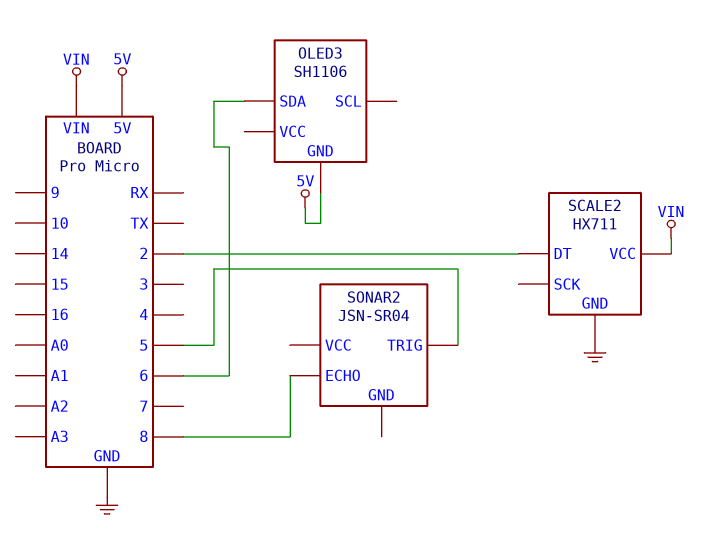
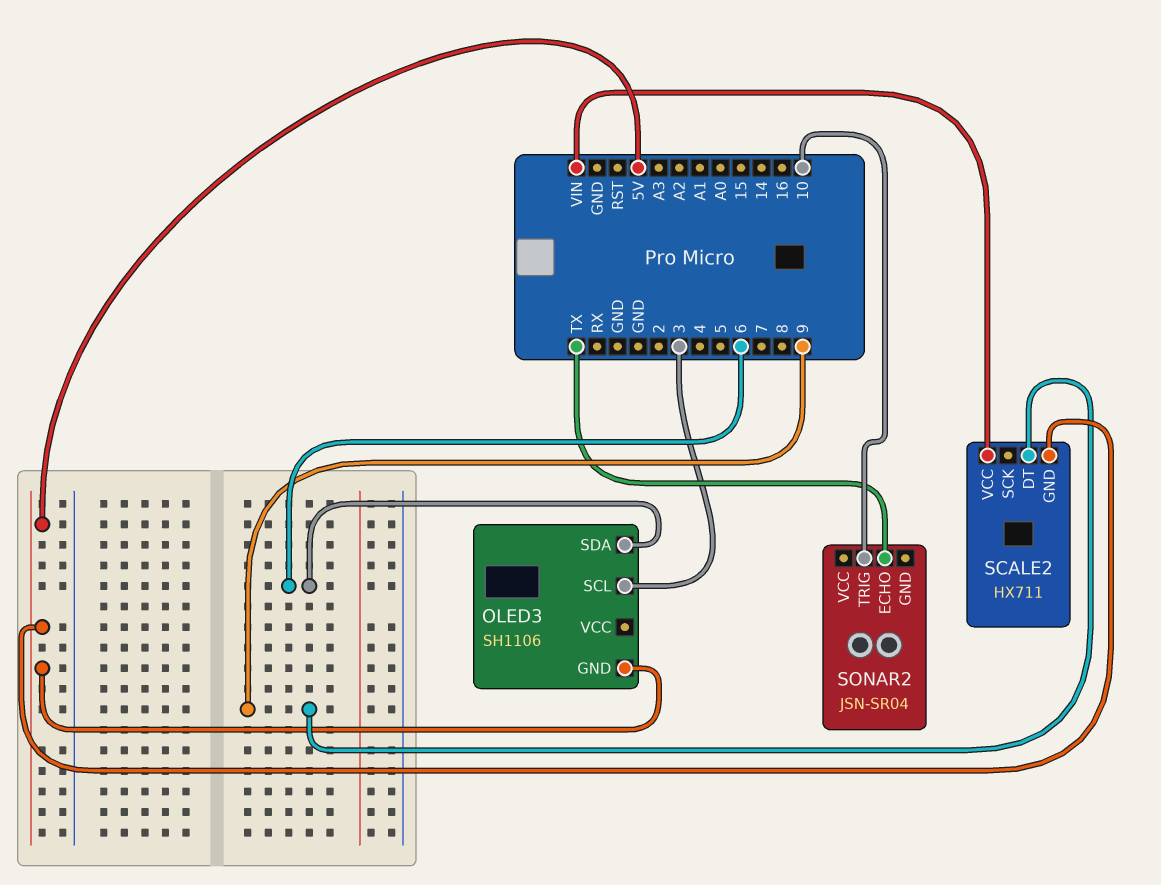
OLED3 pin SCL: none -> 3
SCALE2 pin DT: 2 -> 9
SCALE2 pin GND: GND -> 5V
SONAR2 pin ECHO: 8 -> TX
SONAR2 pin TRIG: 5 -> 10

